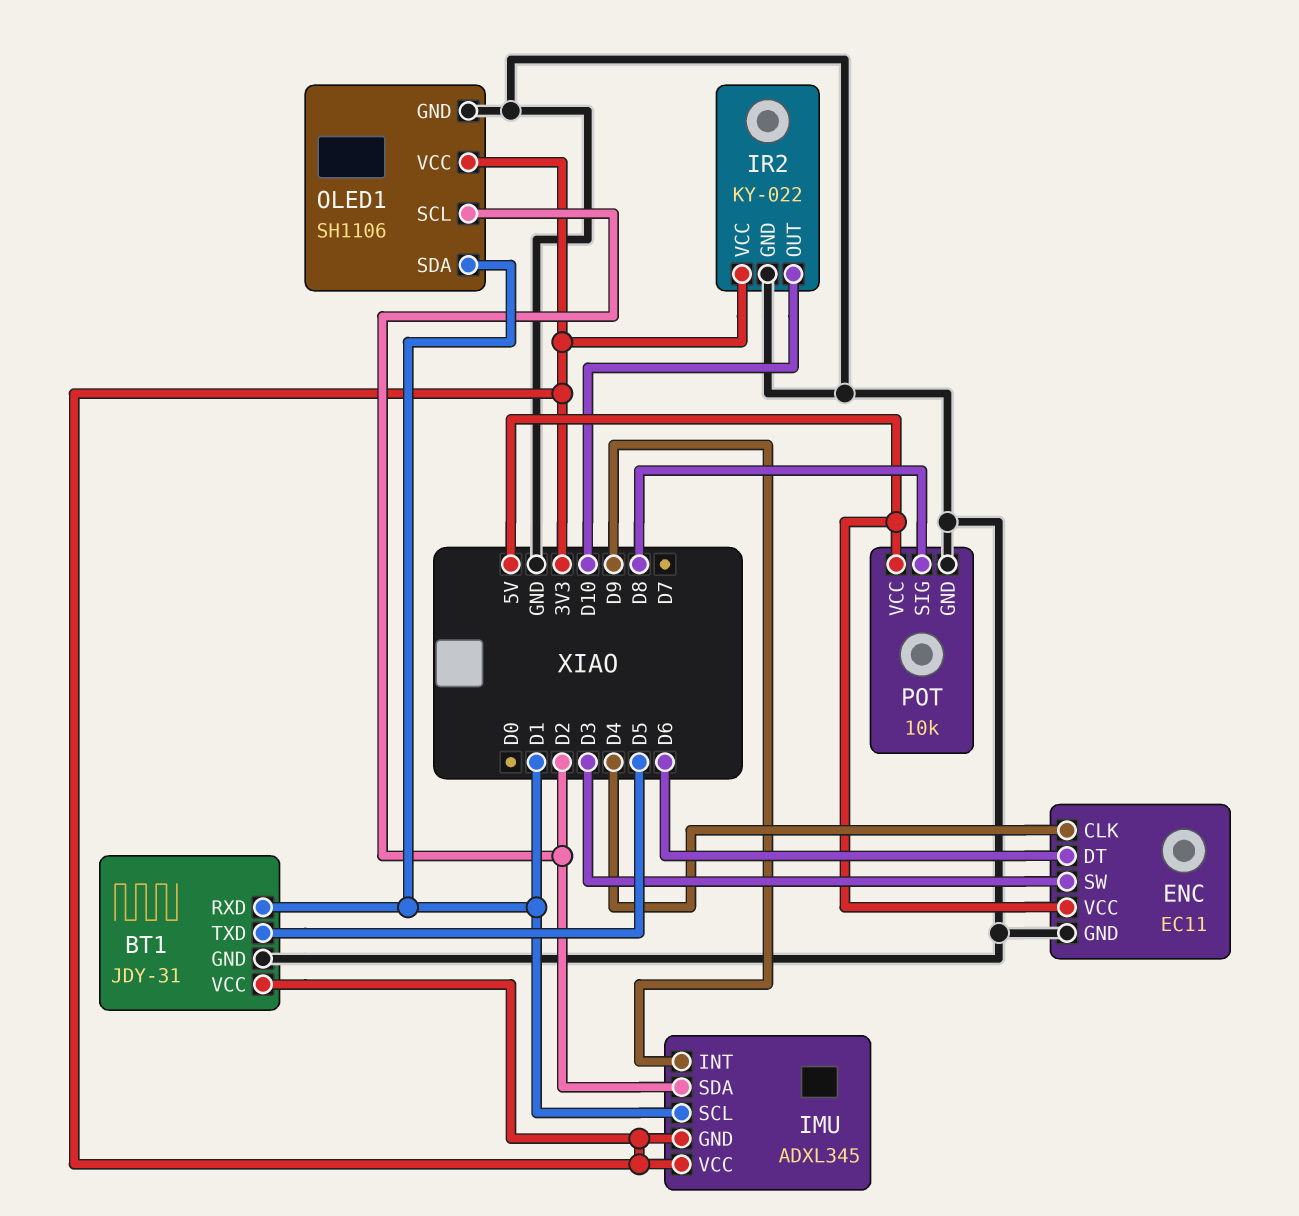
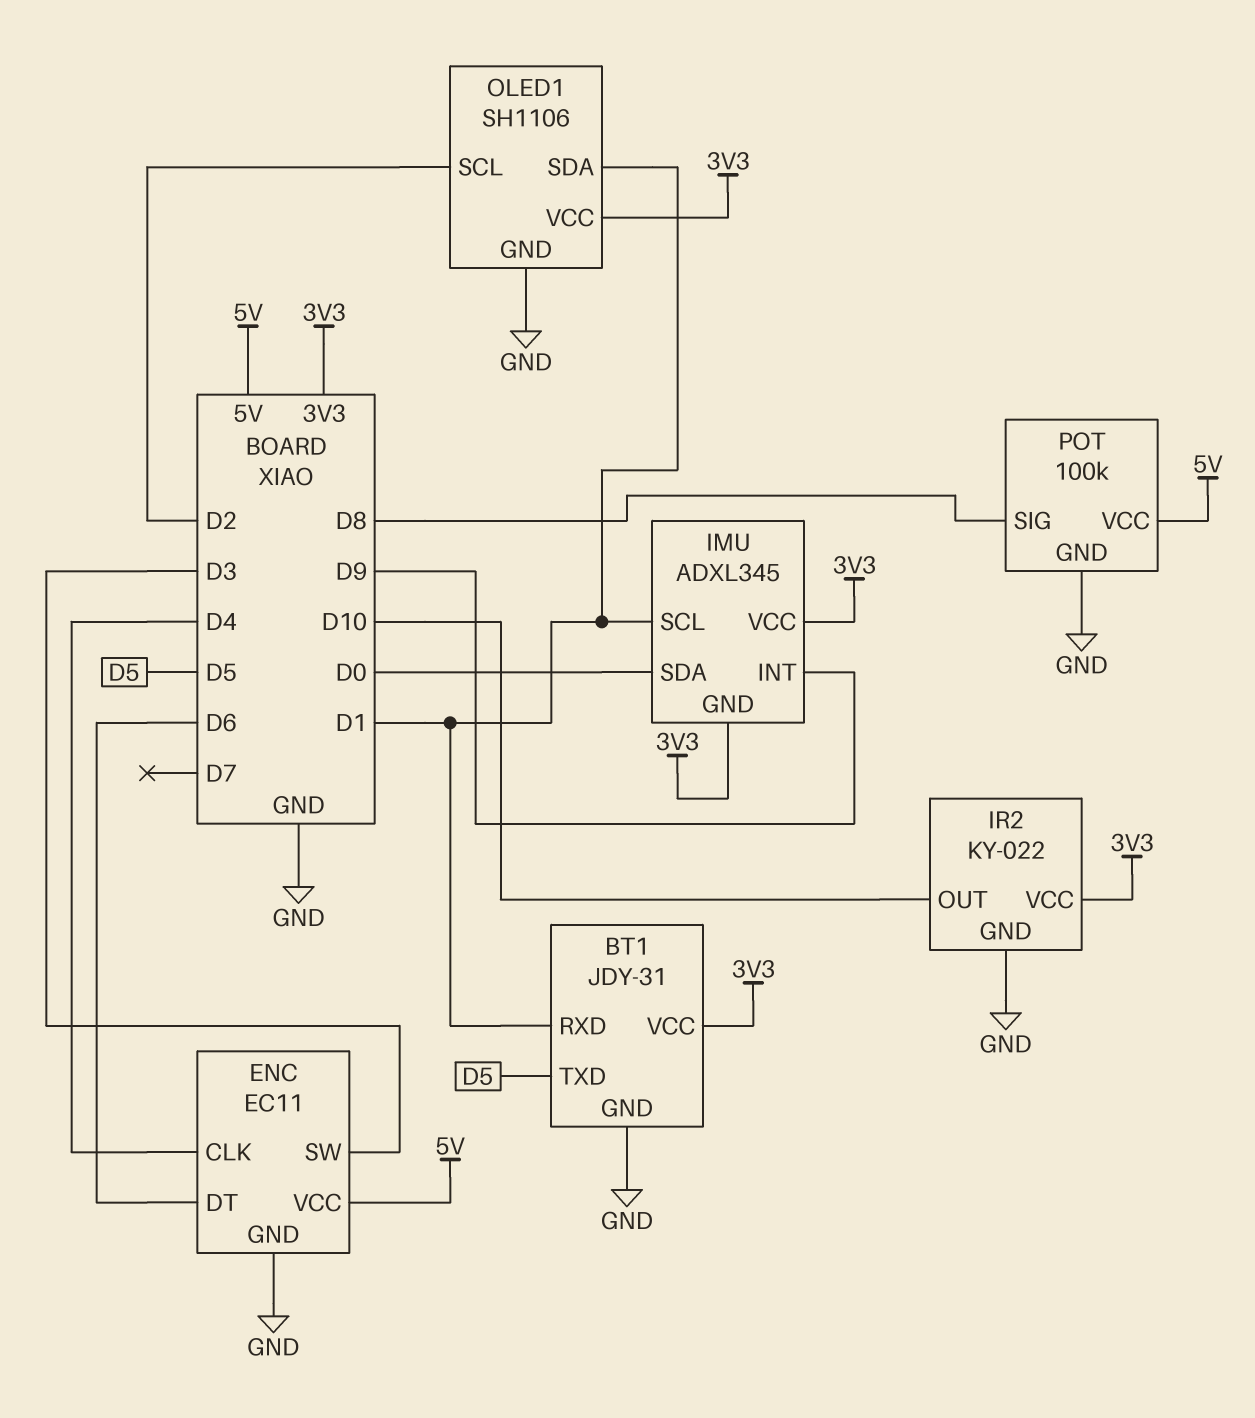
IMU pin SDA: D2 -> D0
POT: 10k -> 100k

